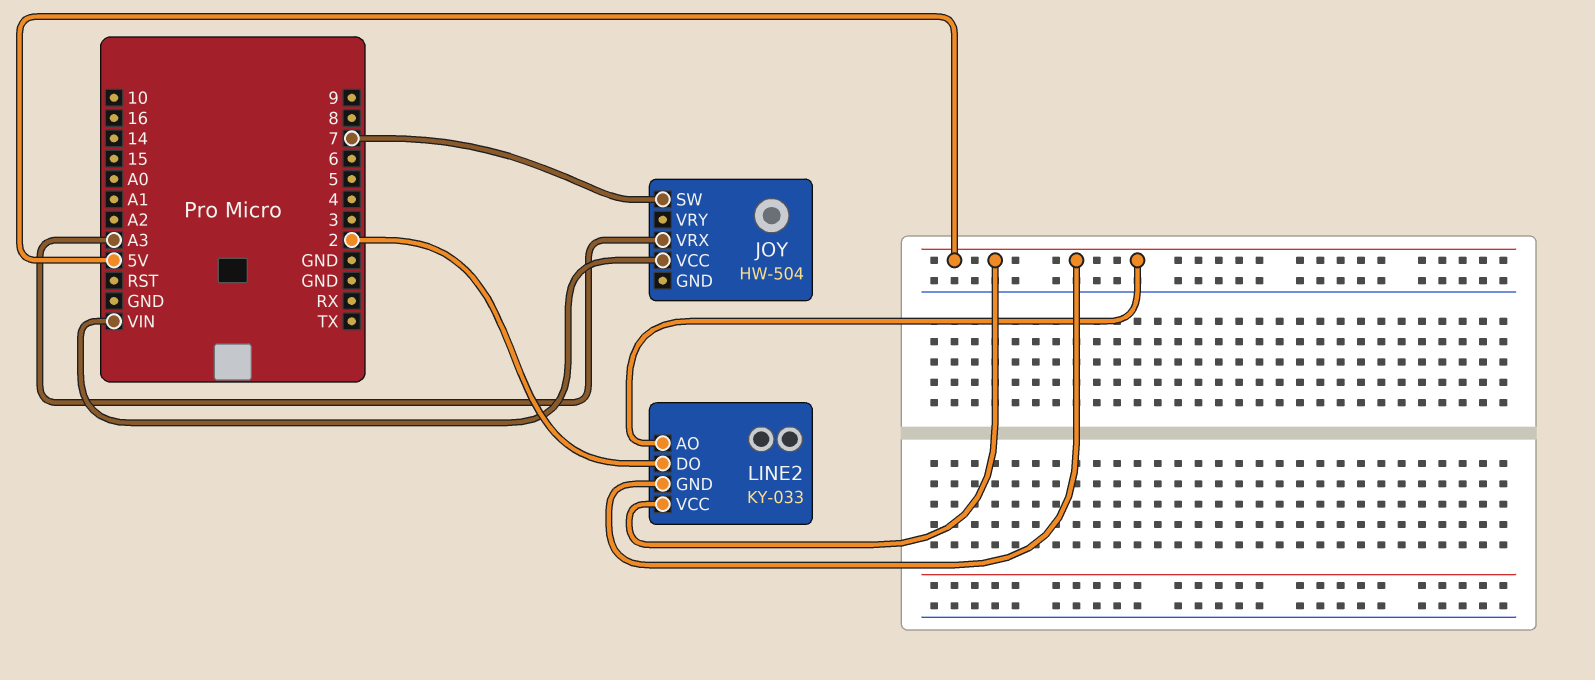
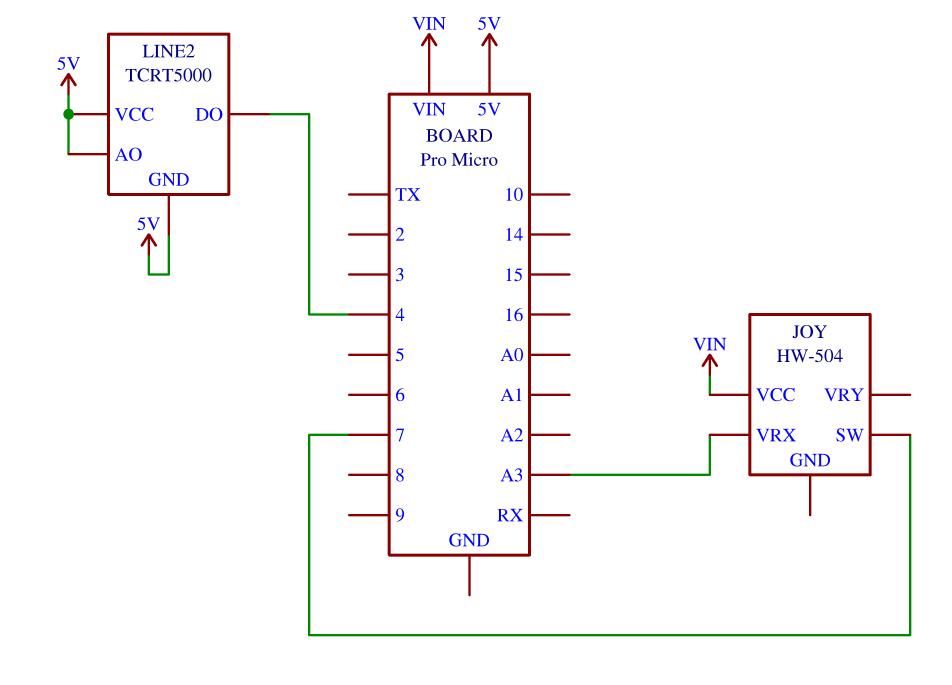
LINE2: KY-033 -> TCRT5000
LINE2 pin DO: 2 -> 4

